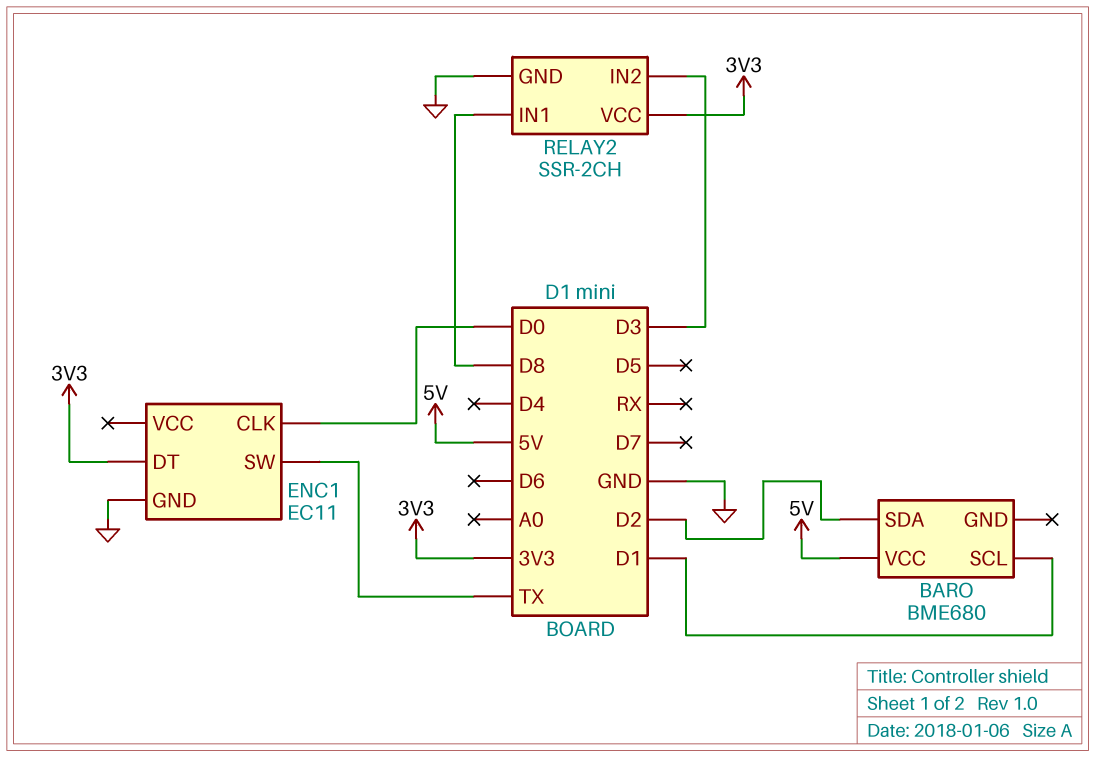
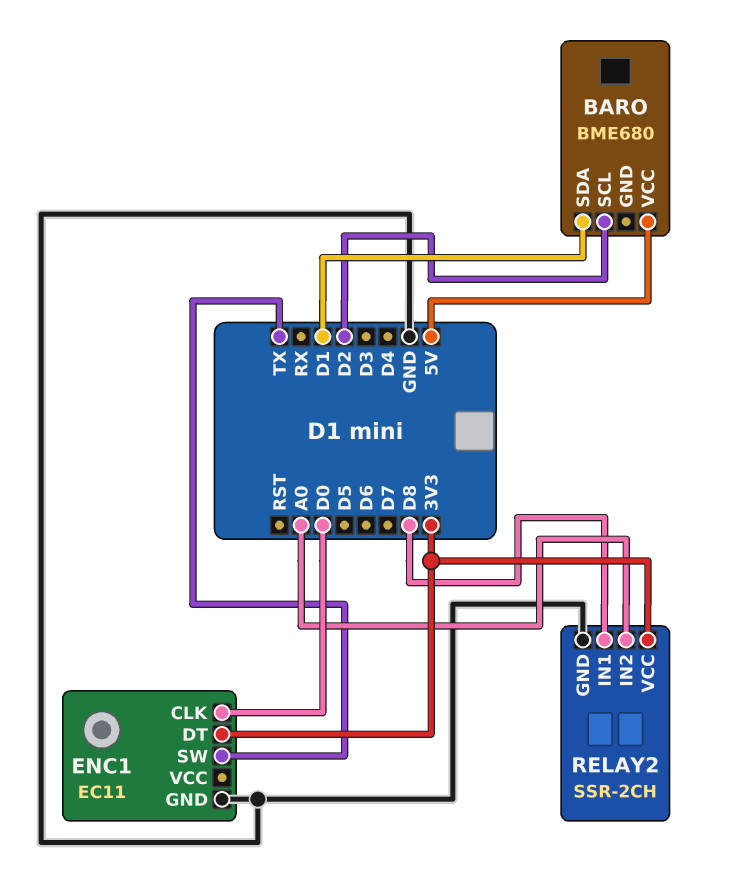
BARO pin SCL: D1 -> D2
BARO pin SDA: D2 -> D1
RELAY2 pin IN2: D3 -> A0

